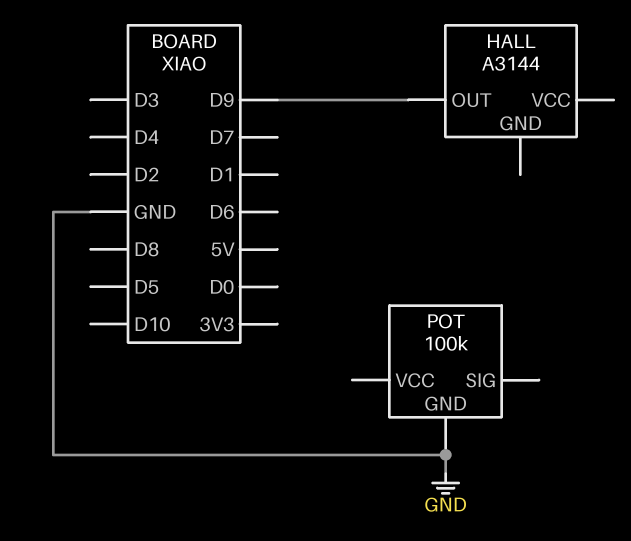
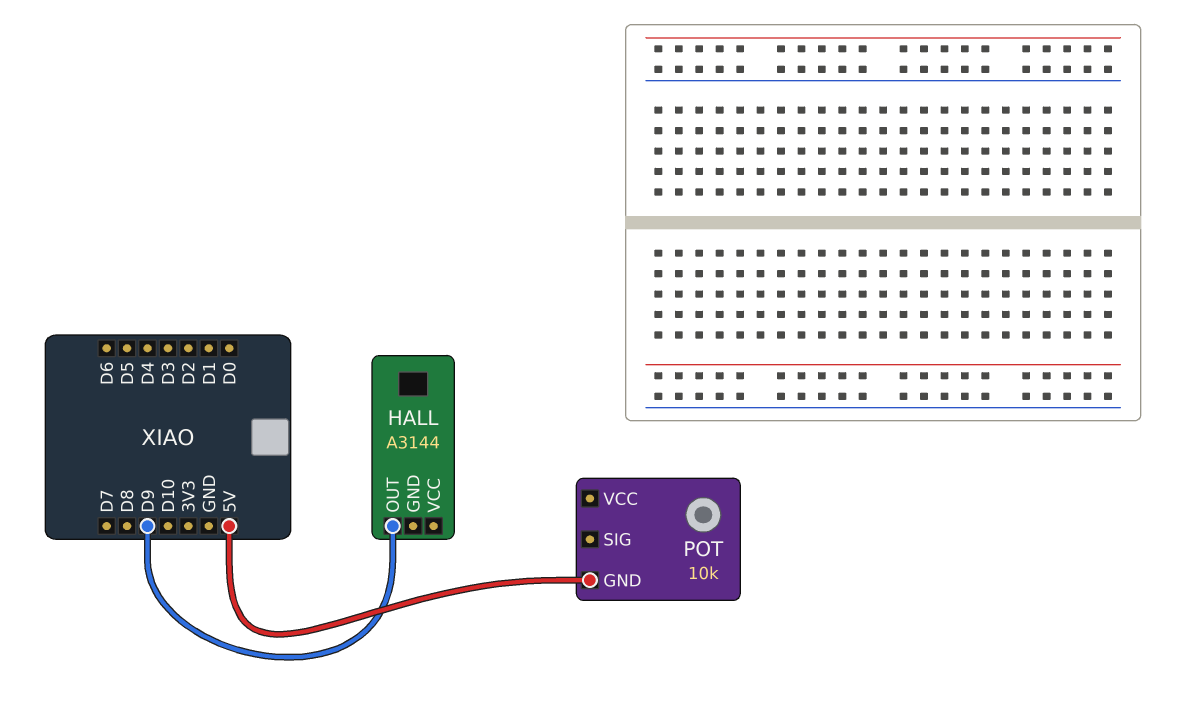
POT: 100k -> 10k
POT pin GND: GND -> 5V

